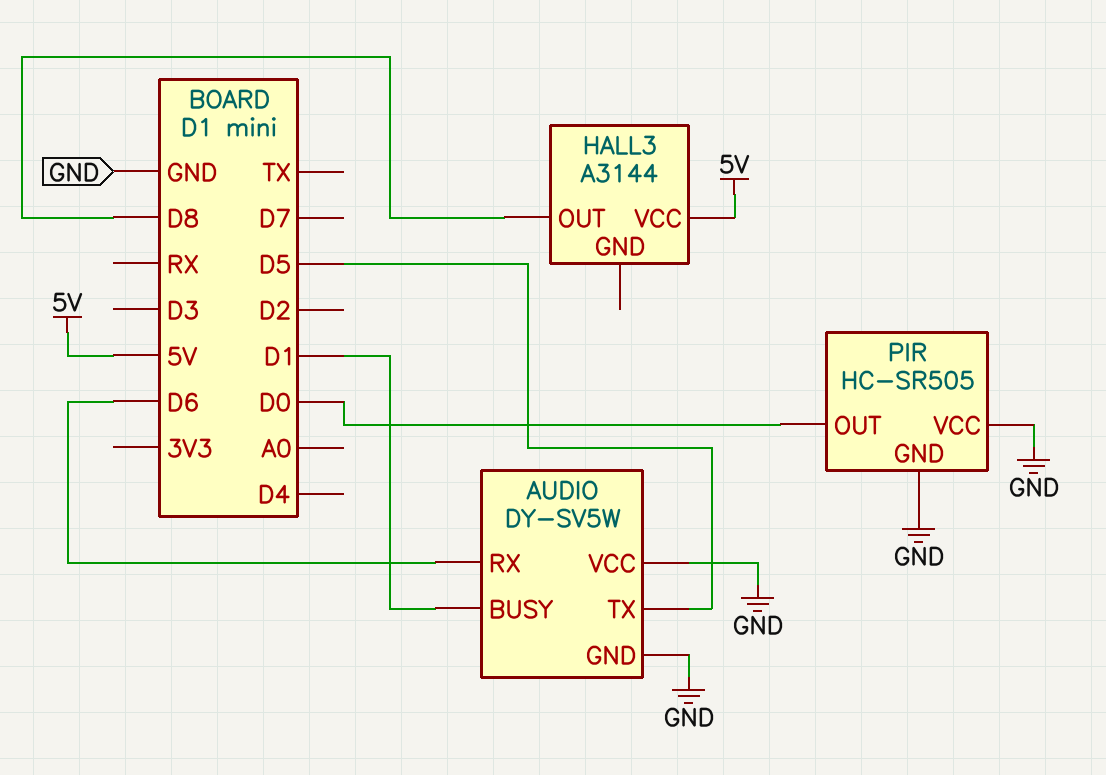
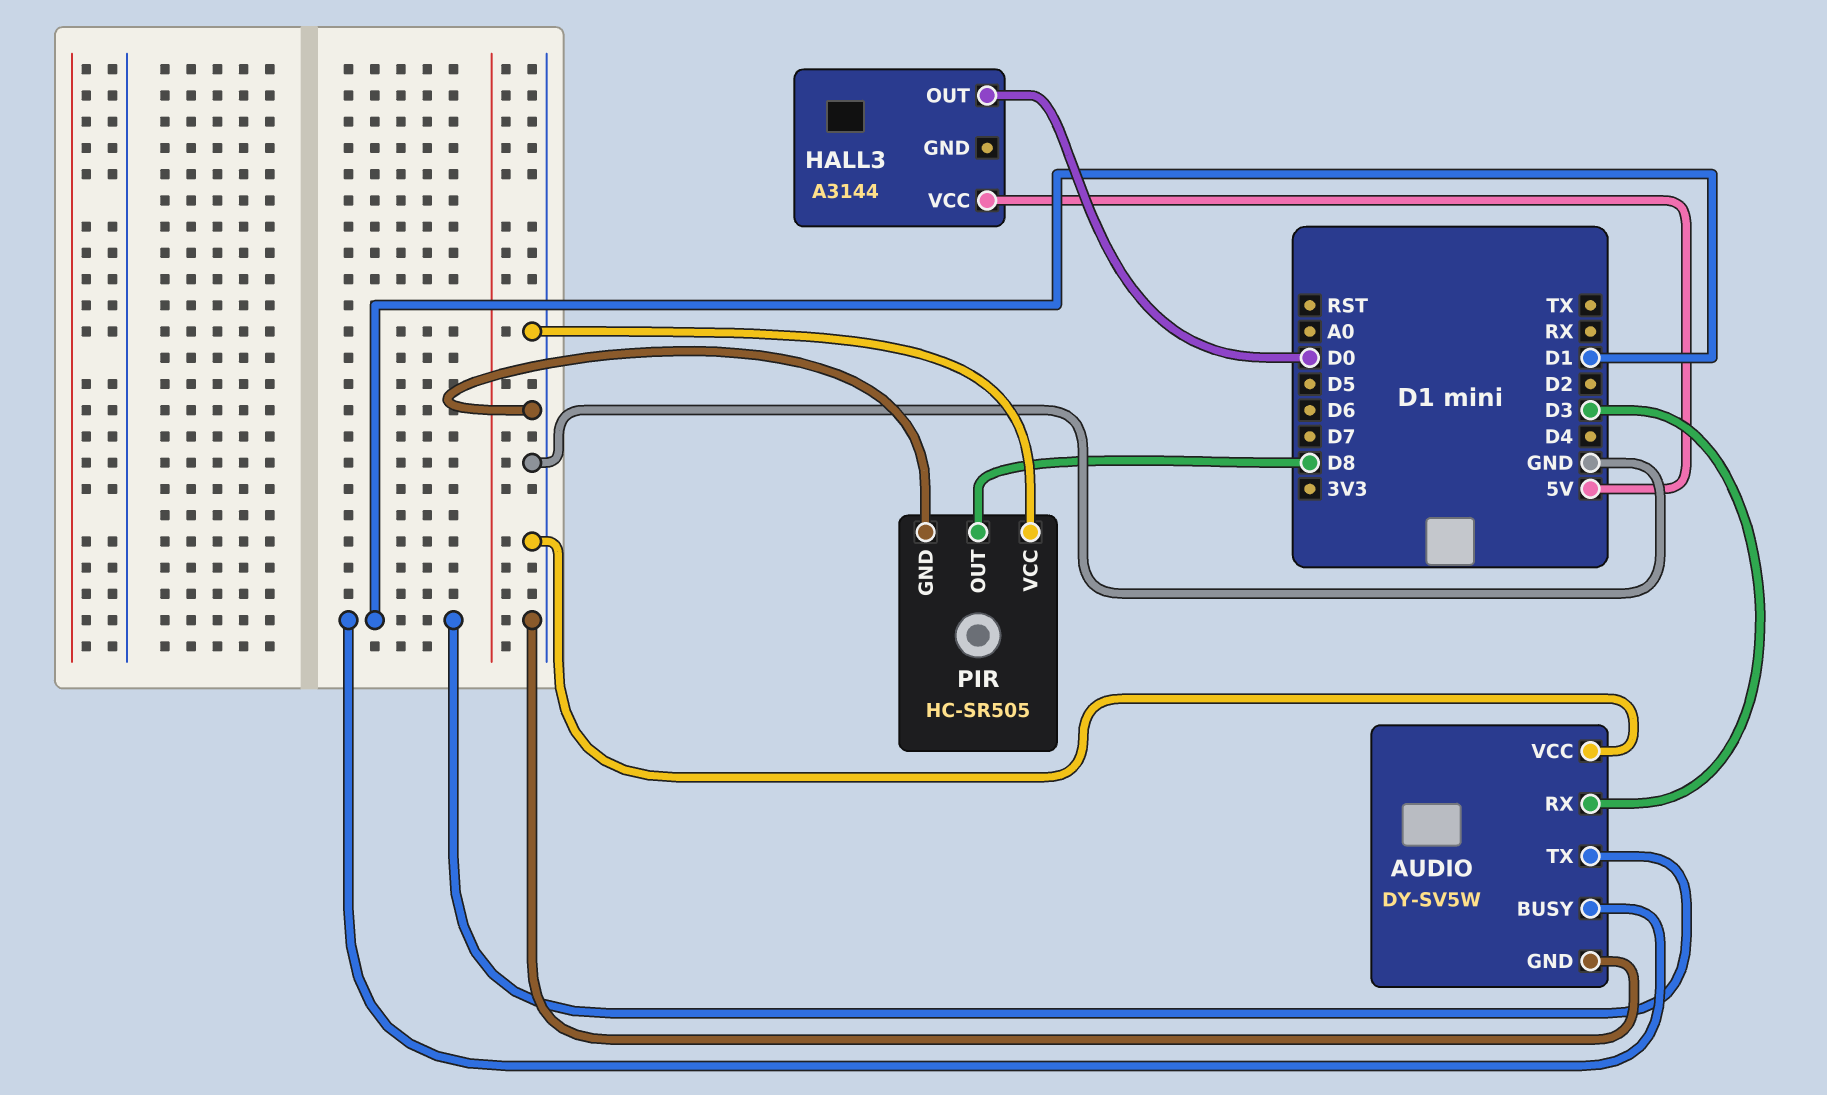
AUDIO pin RX: D6 -> D3
AUDIO pin TX: D5 -> D1
HALL3 pin OUT: D8 -> D0
PIR pin OUT: D0 -> D8

